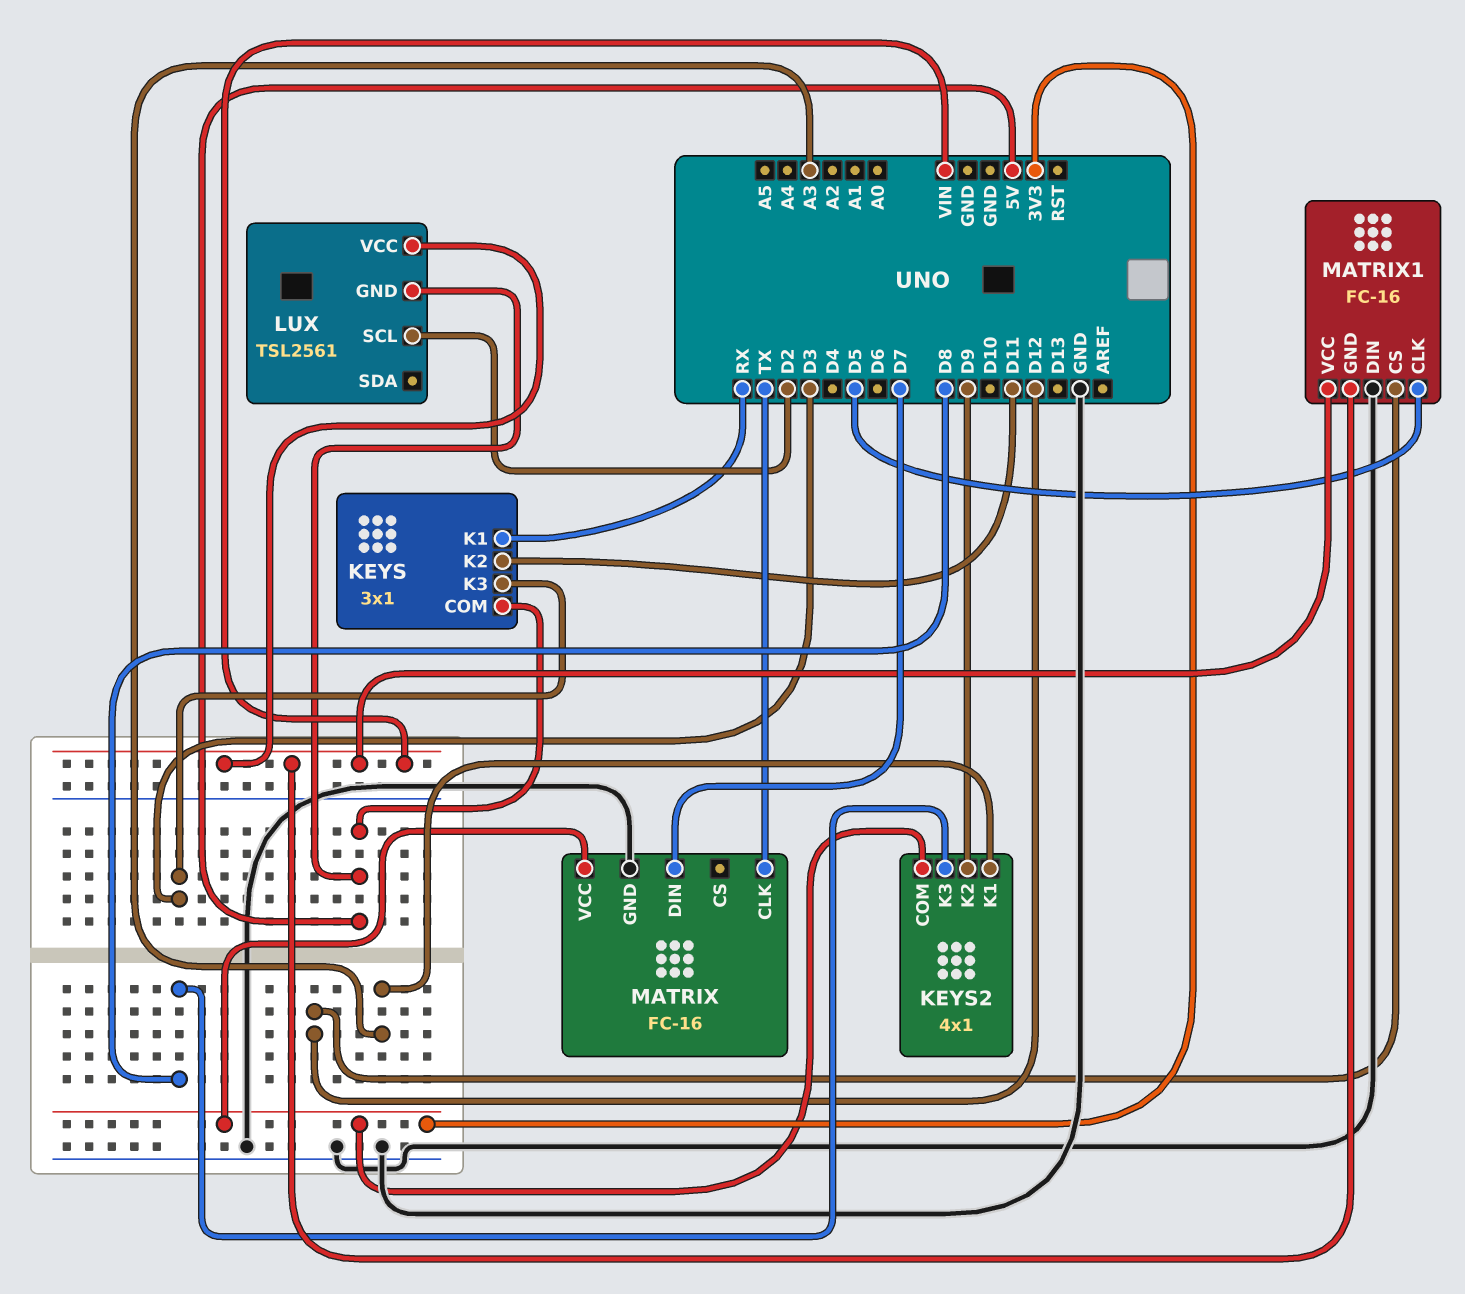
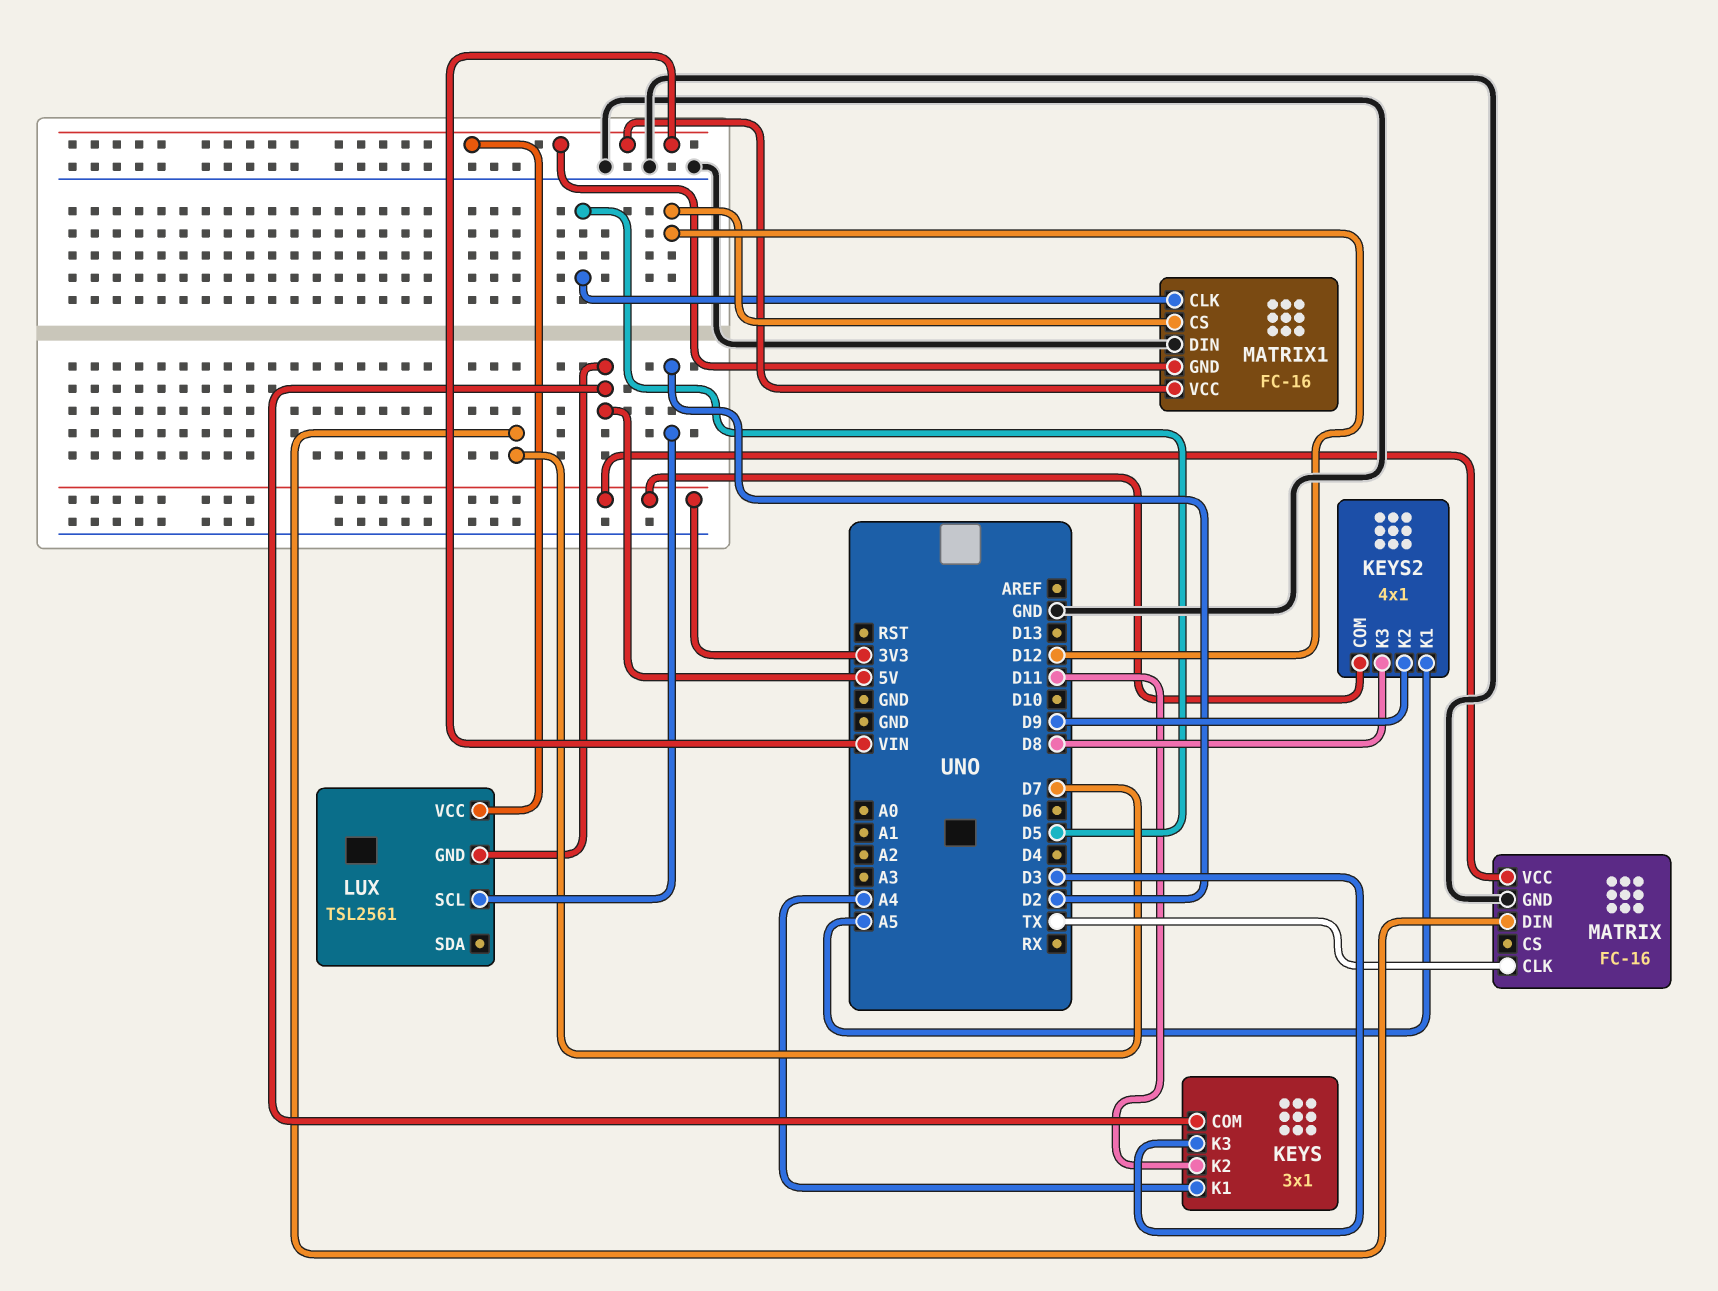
KEYS pin K1: RX -> A4
KEYS2 pin K1: A3 -> A5

